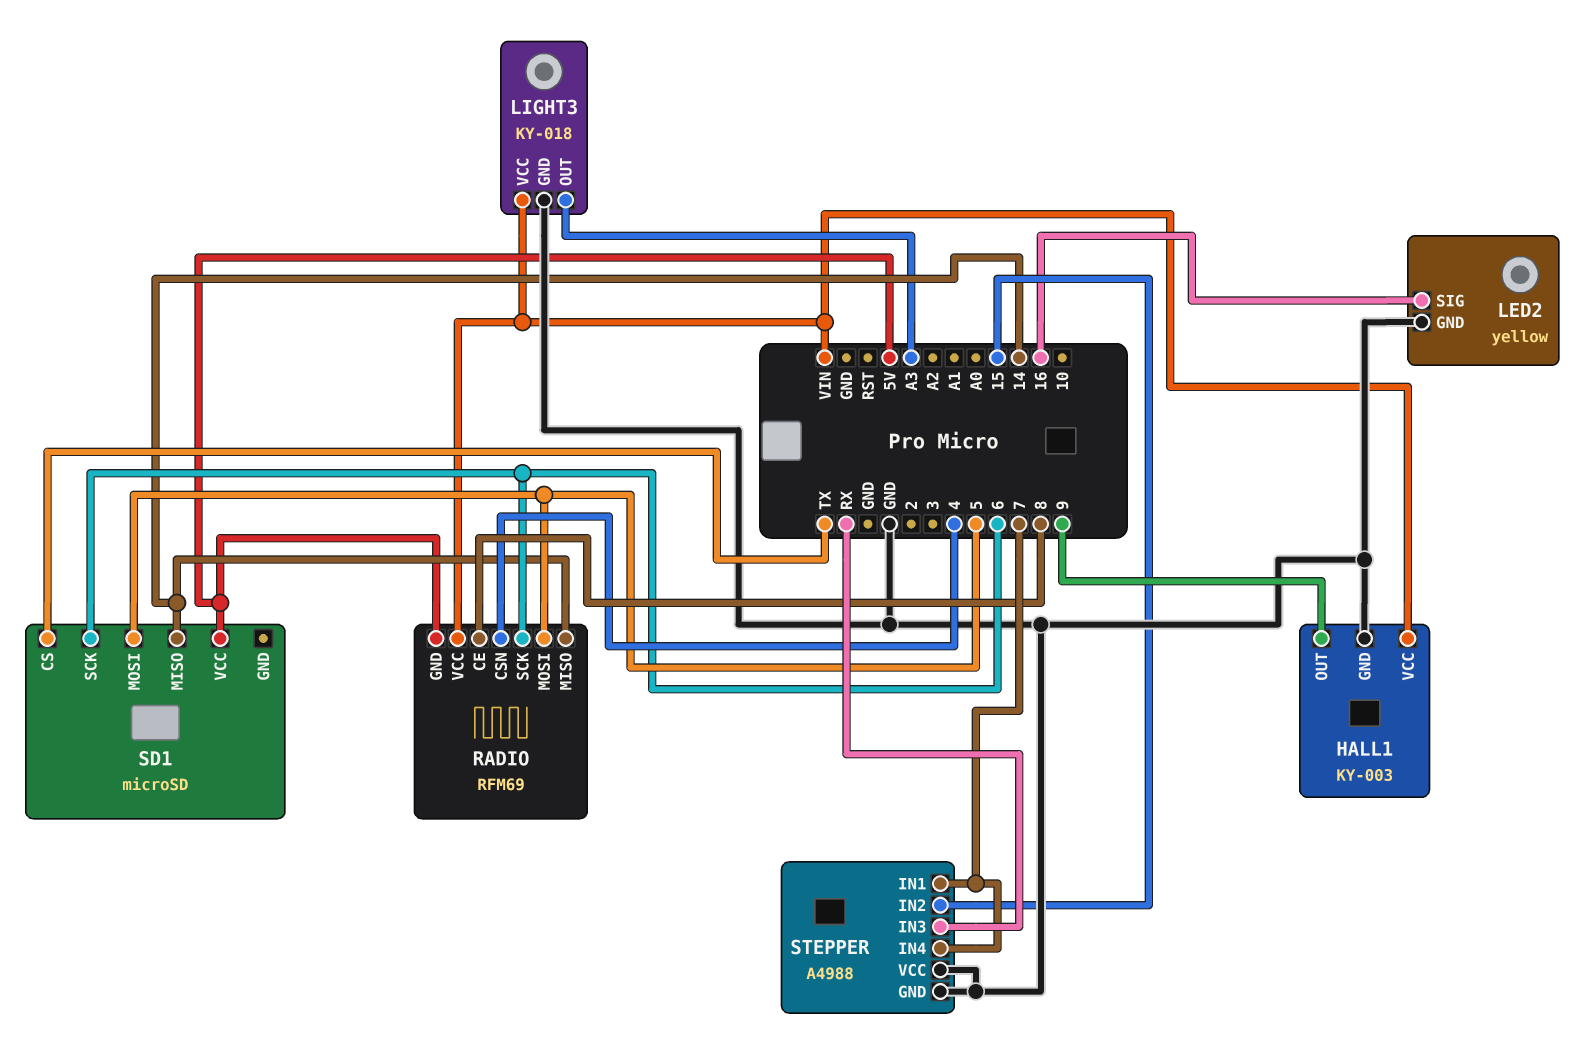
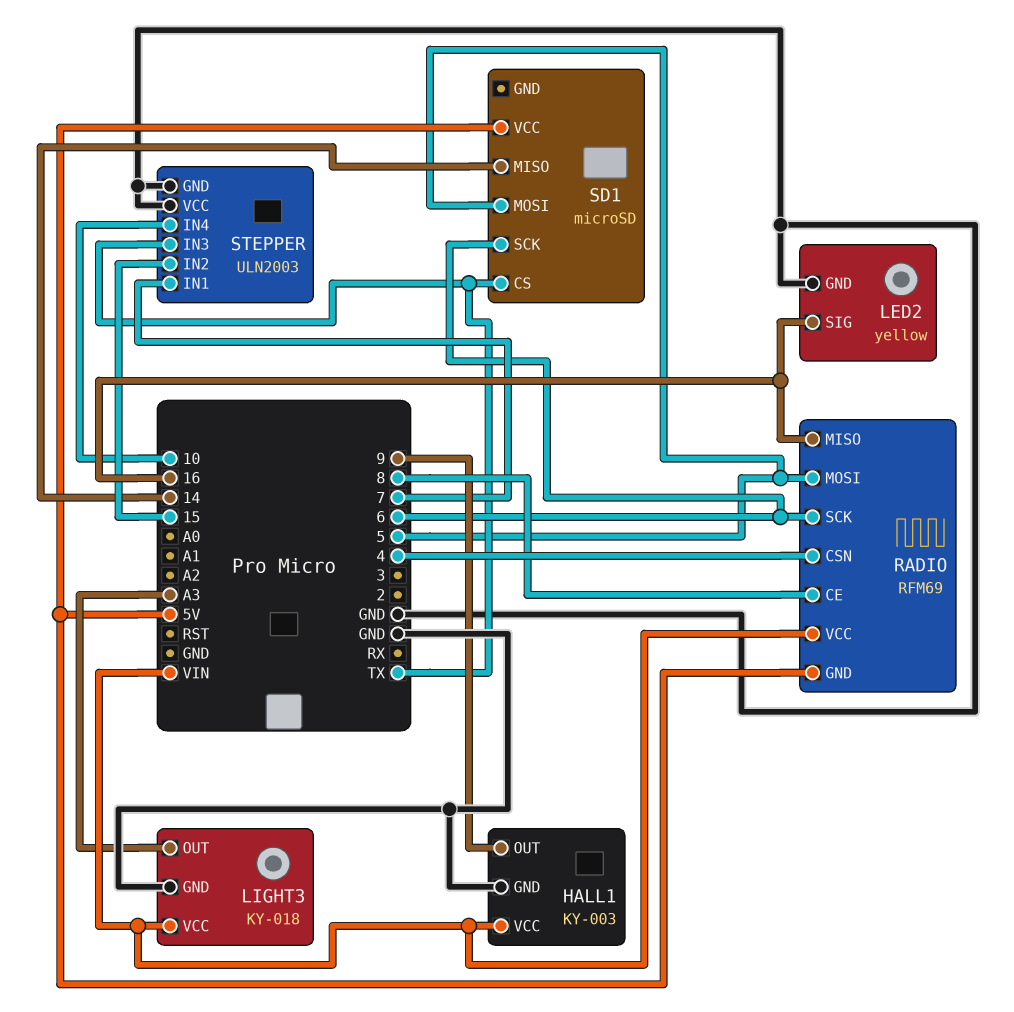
RADIO pin MISO: 14 -> 16
STEPPER: A4988 -> ULN2003
STEPPER pin IN3: RX -> TX
STEPPER pin IN4: 7 -> 10

